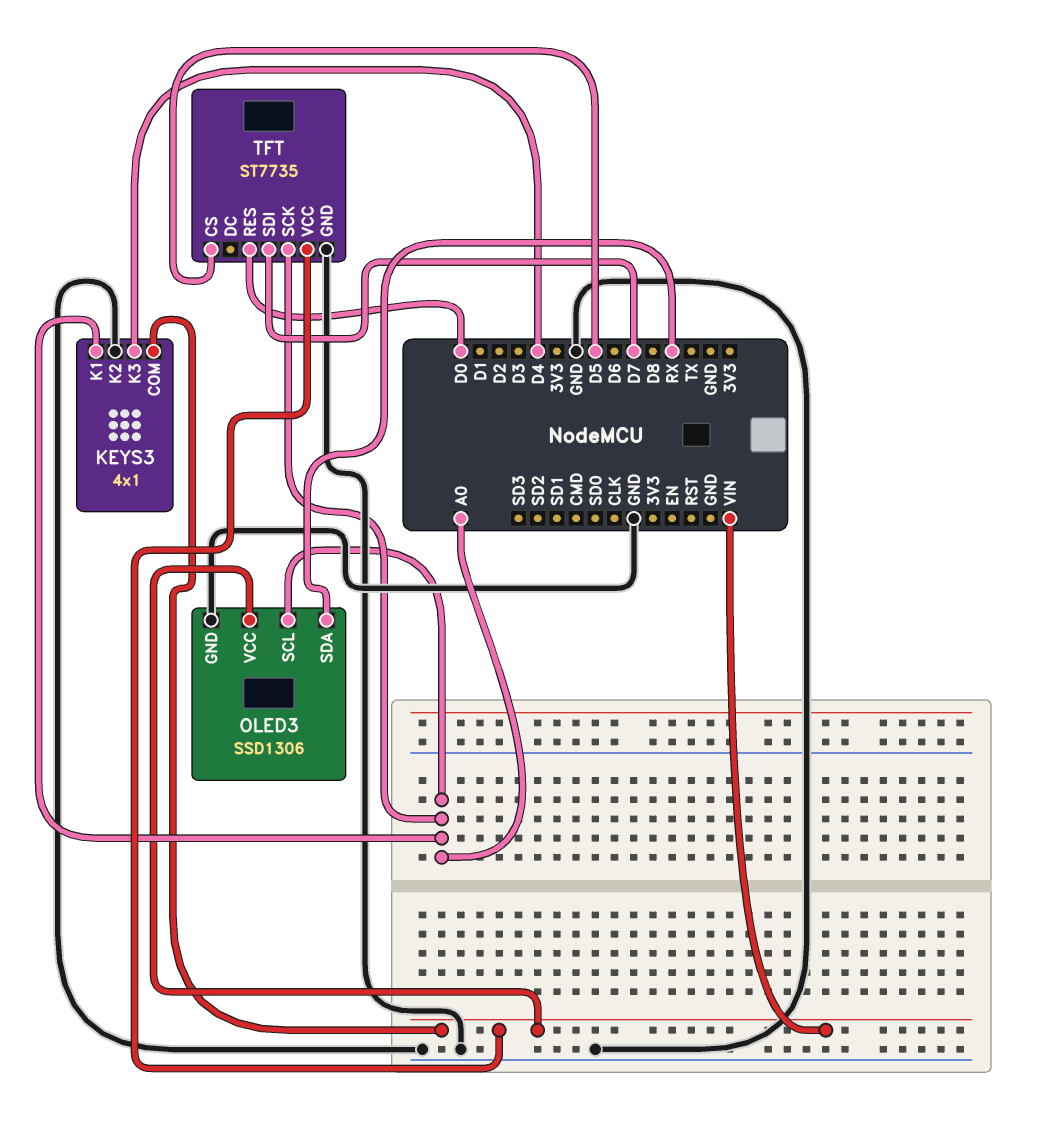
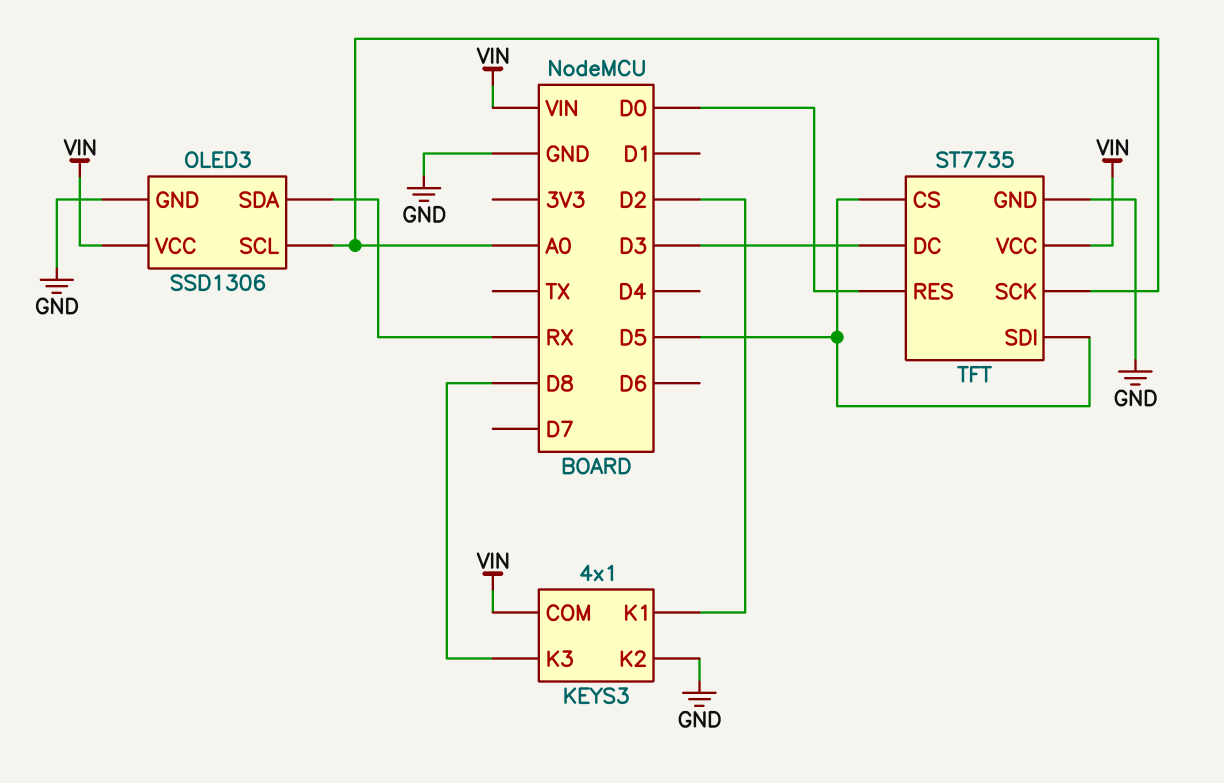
KEYS3 pin K1: A0 -> D2
KEYS3 pin K3: D4 -> D8
TFT pin DC: none -> D3
TFT pin SDI: D7 -> D5

